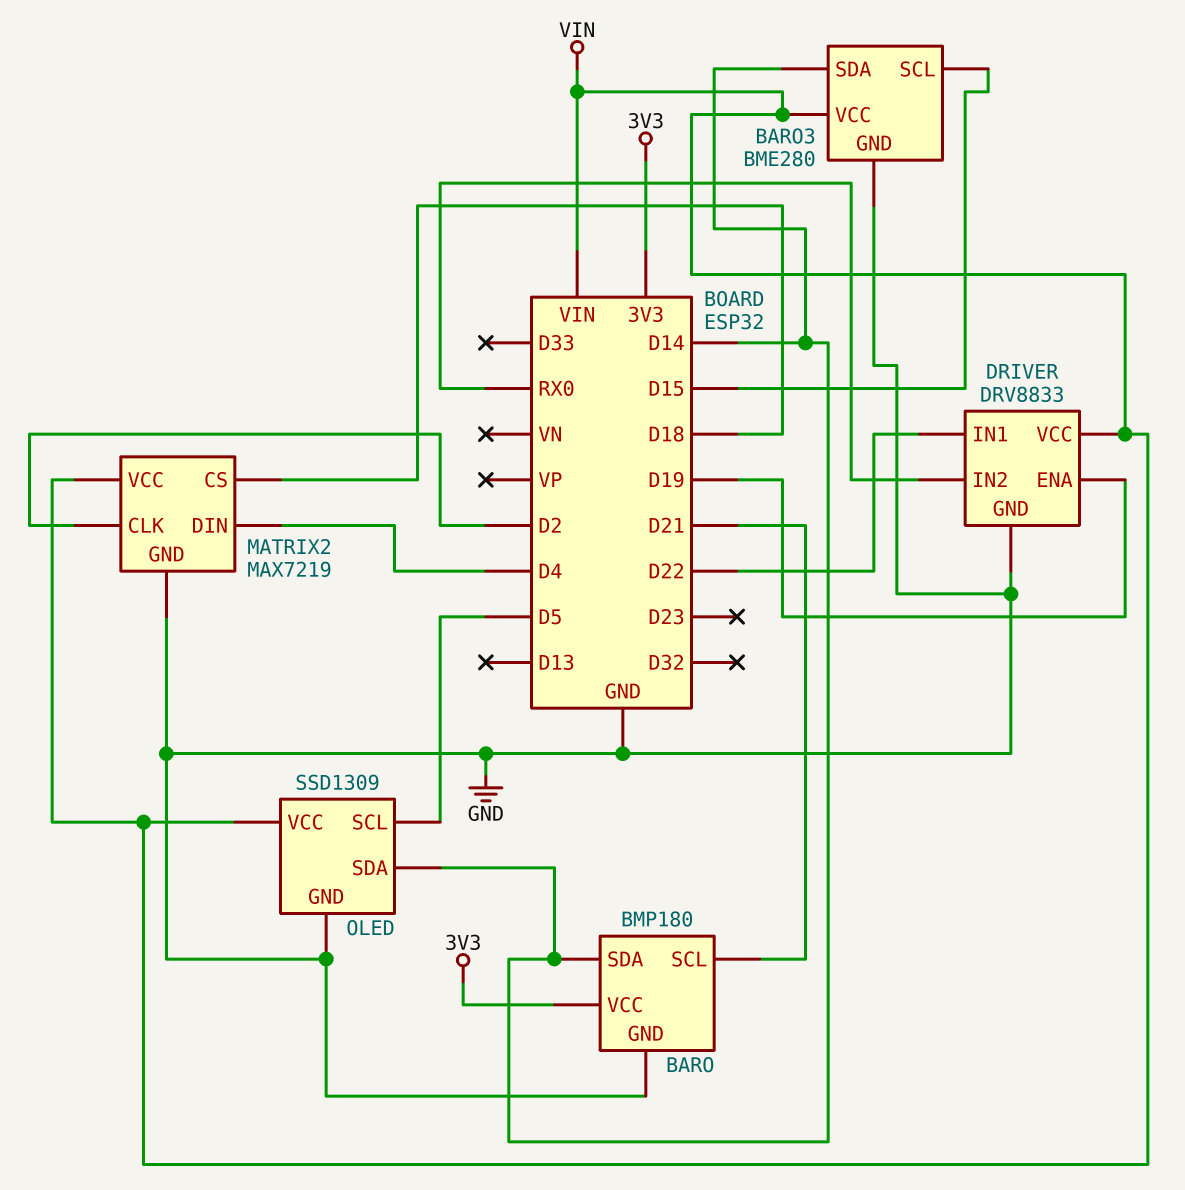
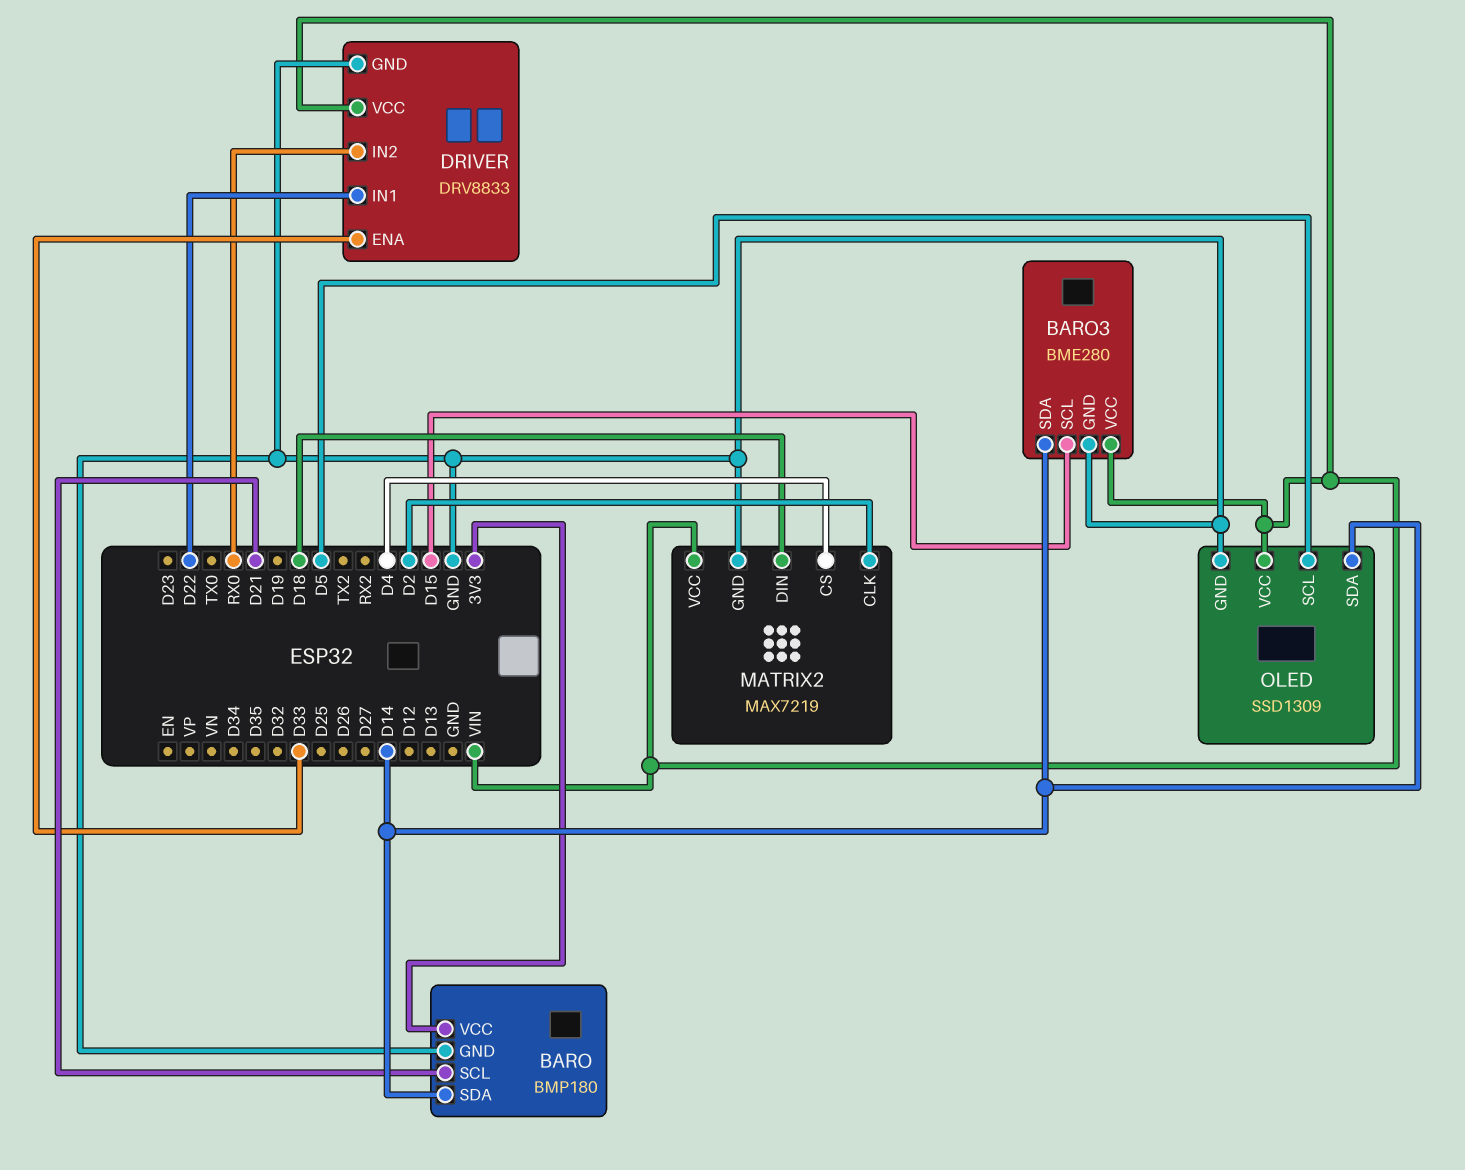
DRIVER pin ENA: D19 -> D33
MATRIX2 pin CS: D18 -> D4
MATRIX2 pin DIN: D4 -> D18

